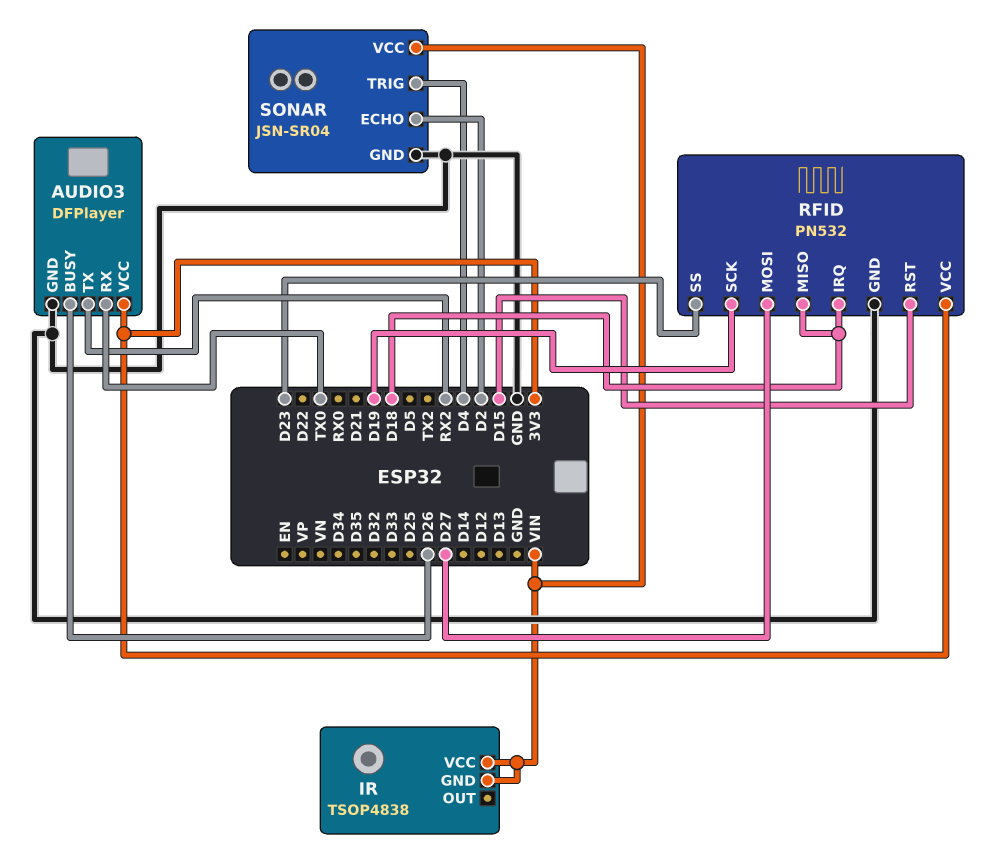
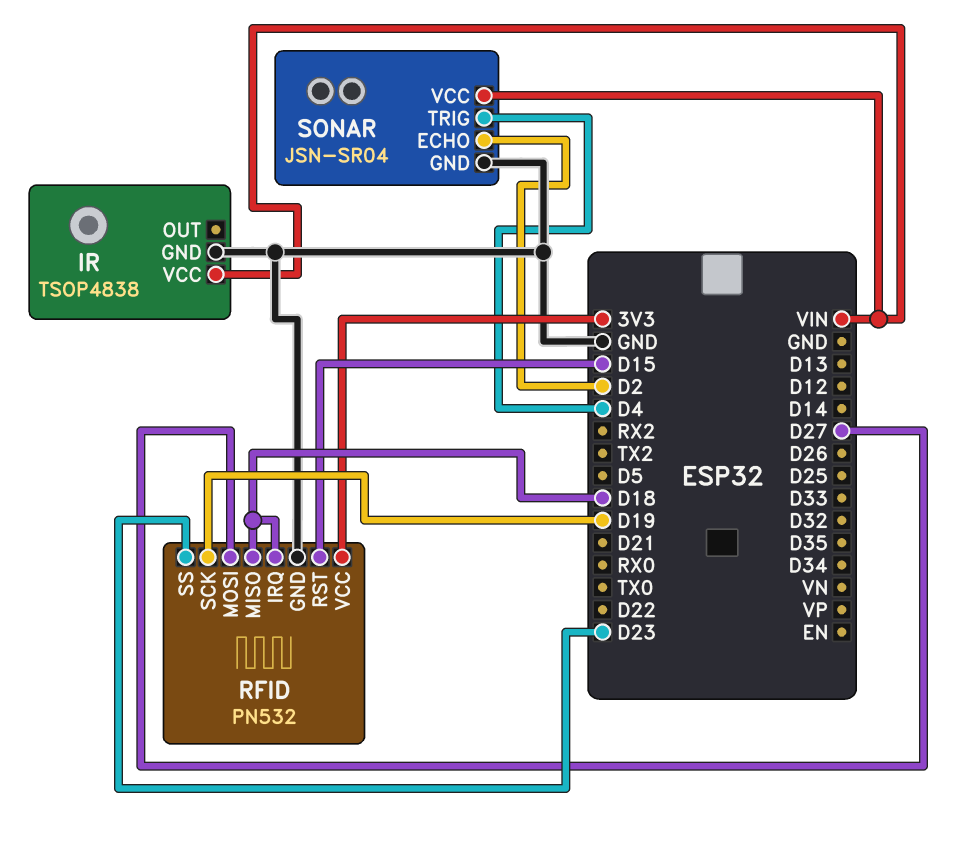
AUDIO3: DFPlayer -> none
AUDIO3 pin BUSY: D26 -> none
AUDIO3 pin GND: GND -> none
AUDIO3 pin RX: TX0 -> none
AUDIO3 pin TX: RX2 -> none
AUDIO3 pin VCC: 3V3 -> none
IR pin GND: VIN -> GND

